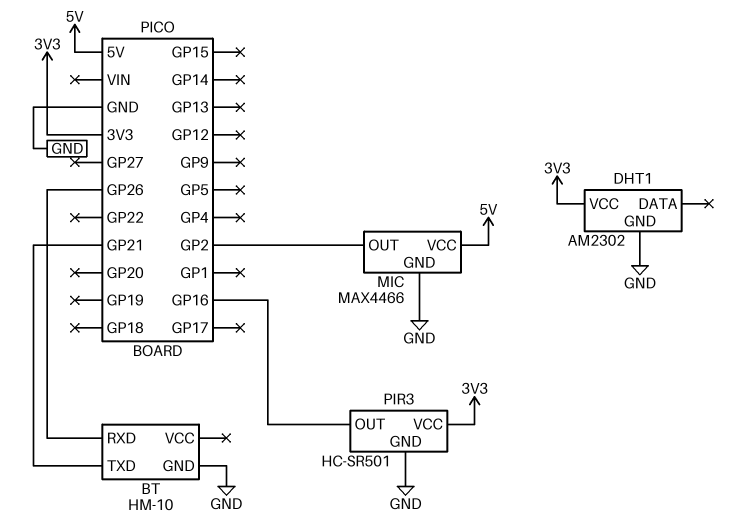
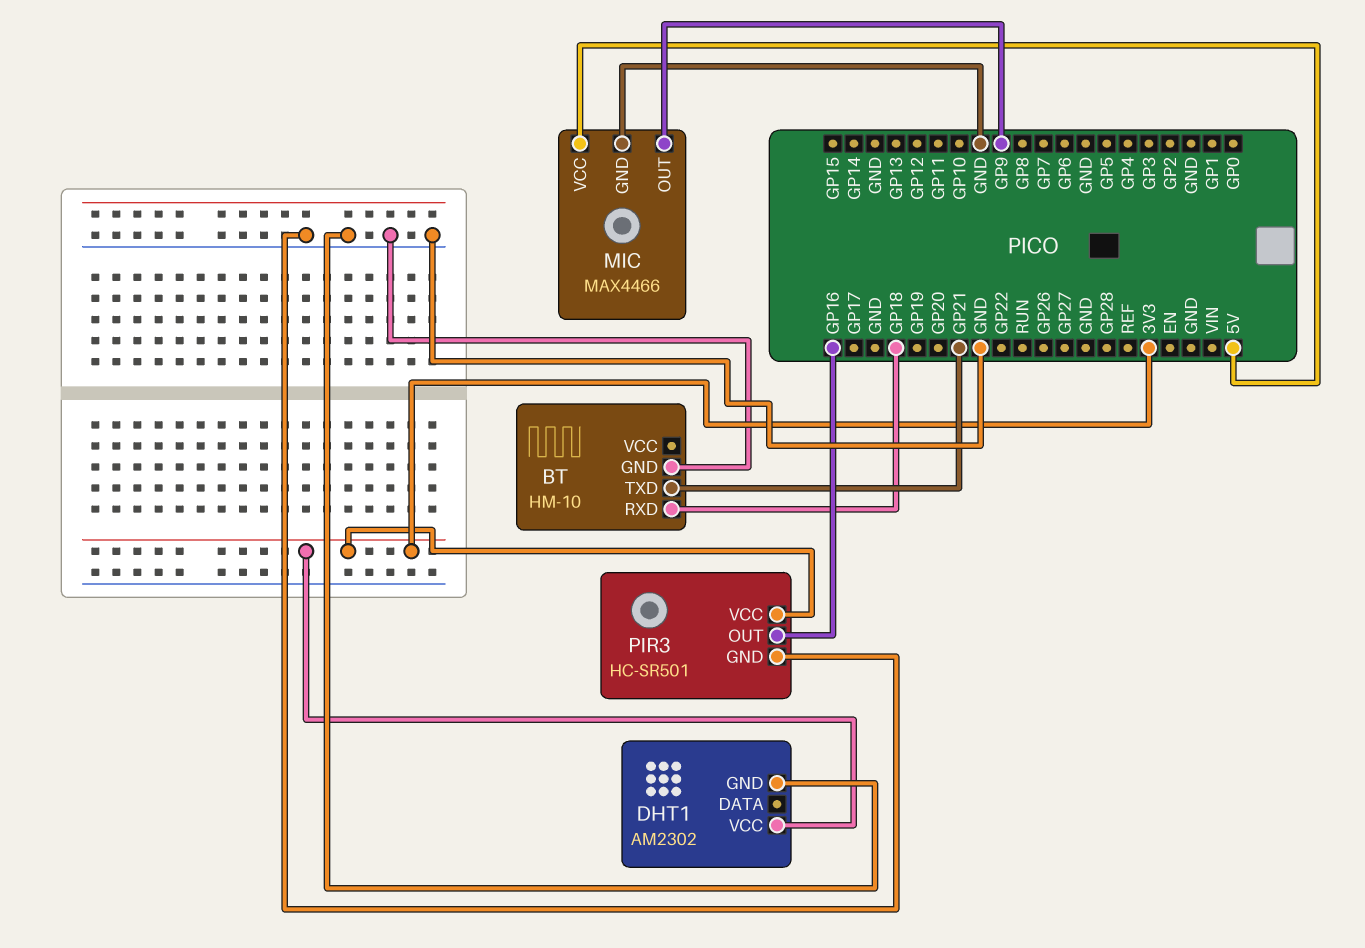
BT pin RXD: GP26 -> GP18
MIC pin OUT: GP2 -> GP9

